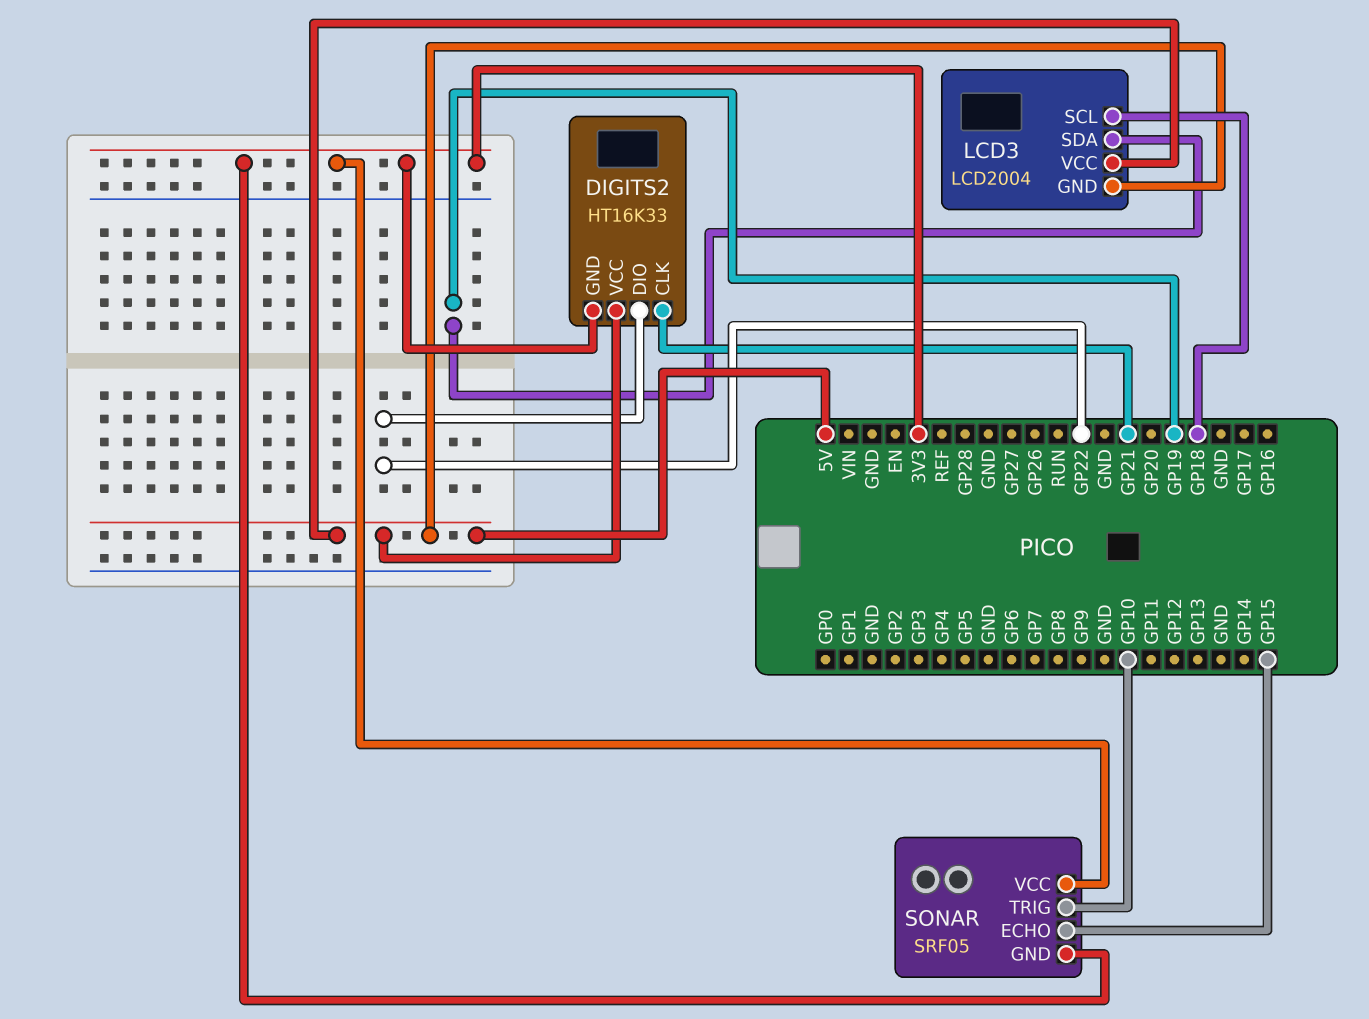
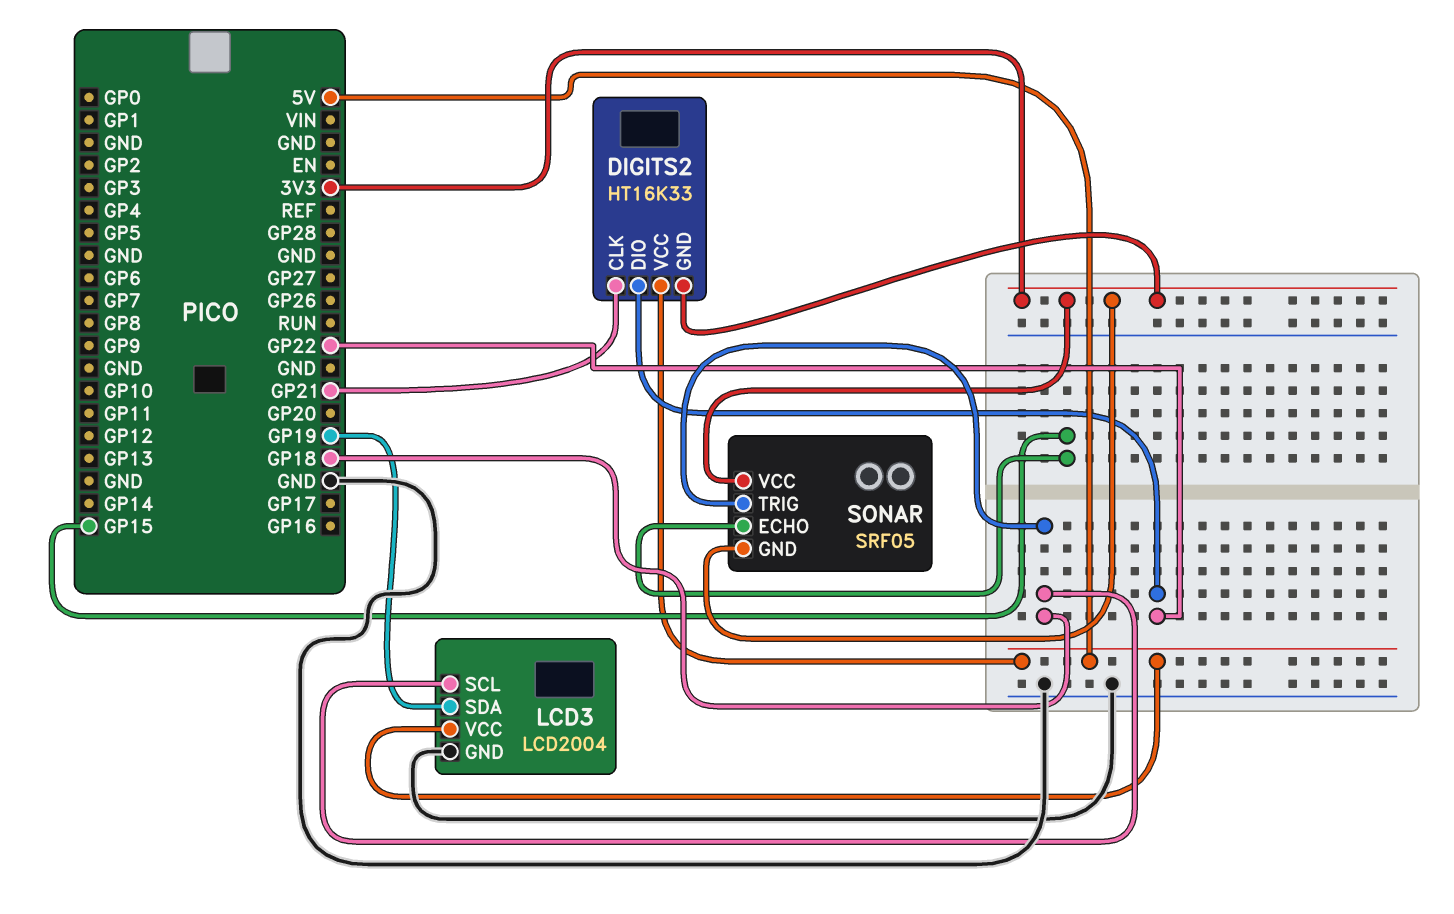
LCD3 pin GND: 5V -> GND
SONAR pin TRIG: GP10 -> GP18

